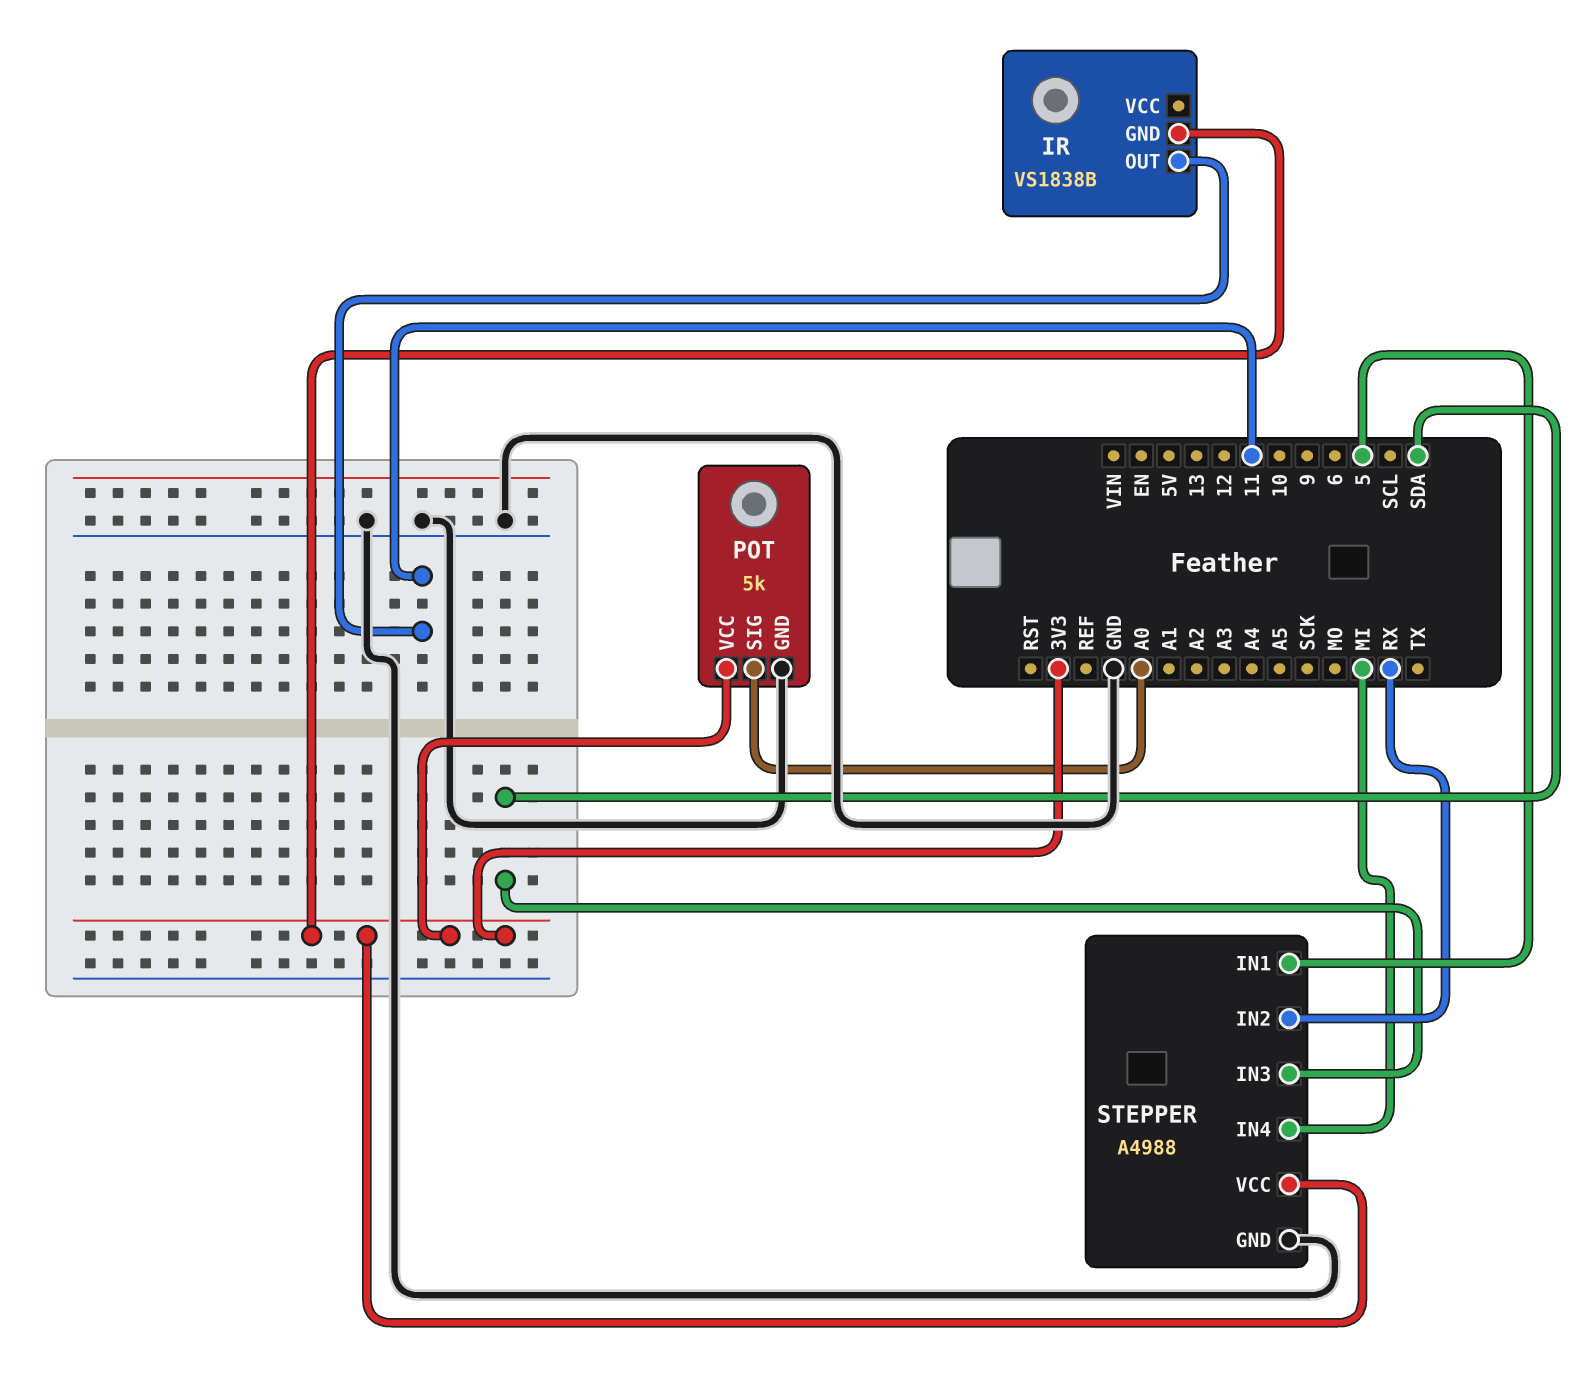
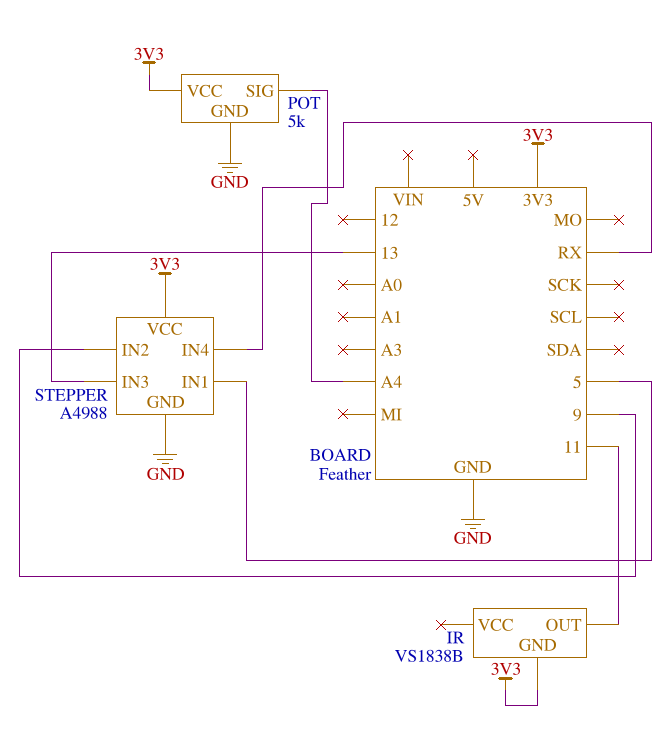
POT pin SIG: A0 -> A4
STEPPER pin IN2: RX -> 9
STEPPER pin IN3: SDA -> 13
STEPPER pin IN4: MI -> RX

